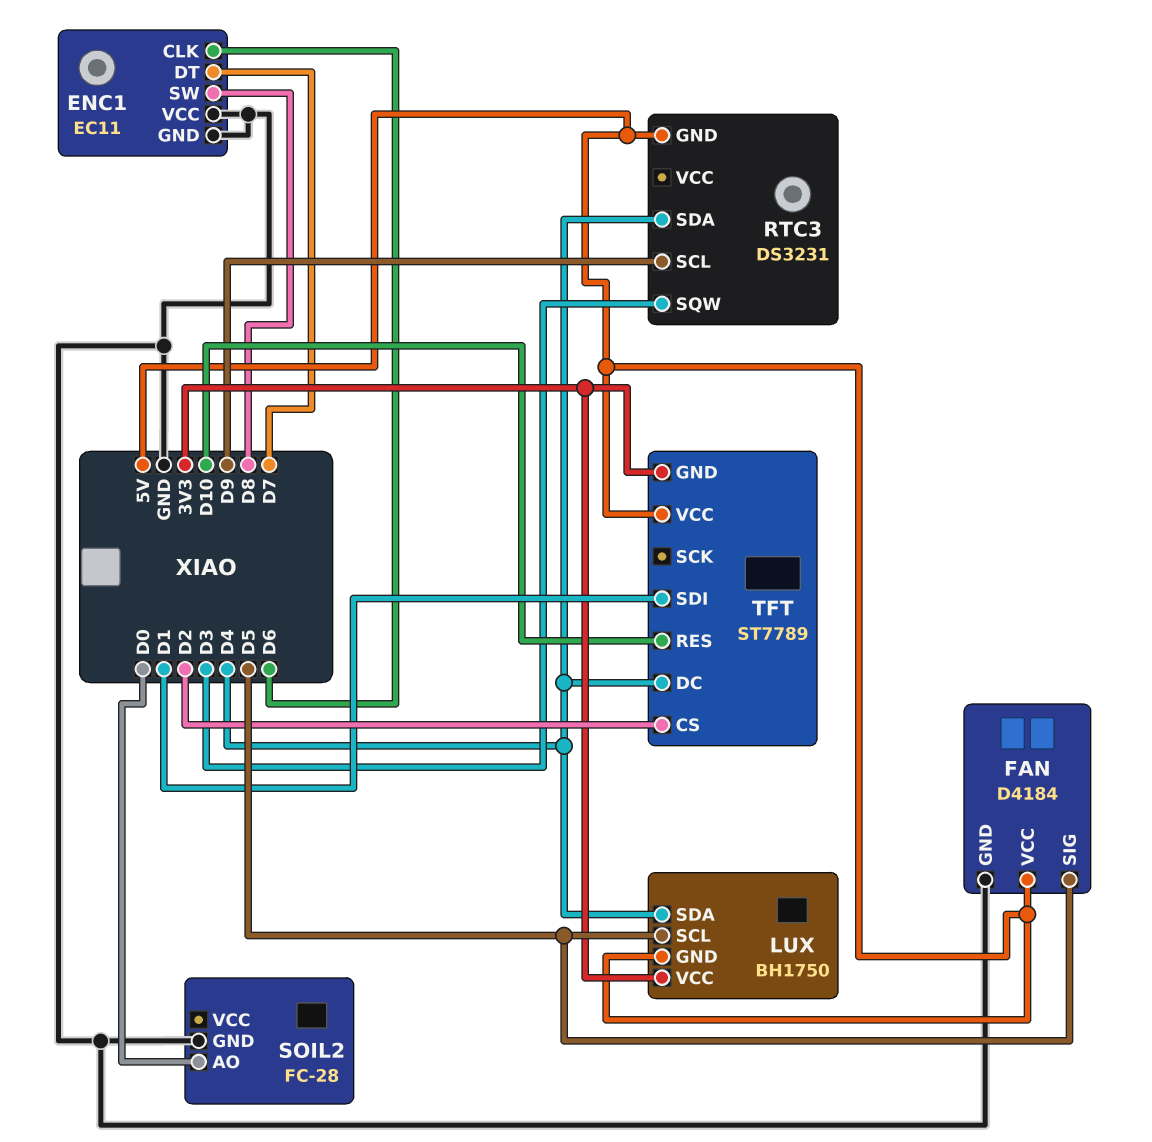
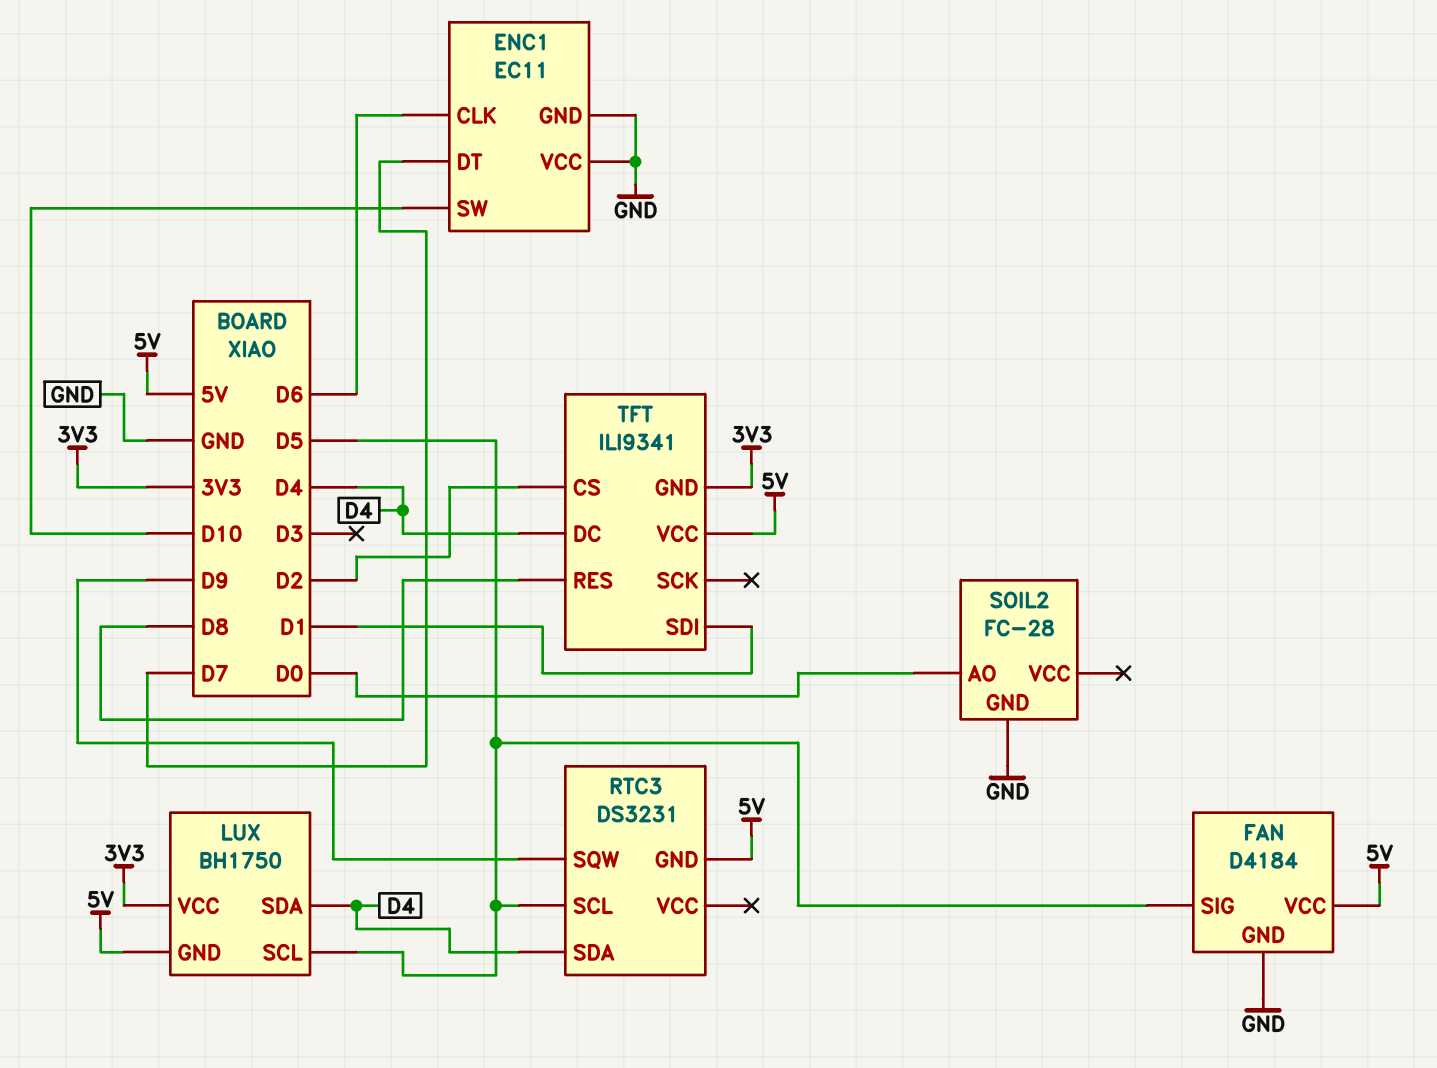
ENC1 pin SW: D8 -> D10
RTC3 pin SCL: D9 -> D5
RTC3 pin SQW: D3 -> D9
TFT: ST7789 -> ILI9341
TFT pin RES: D10 -> D8

